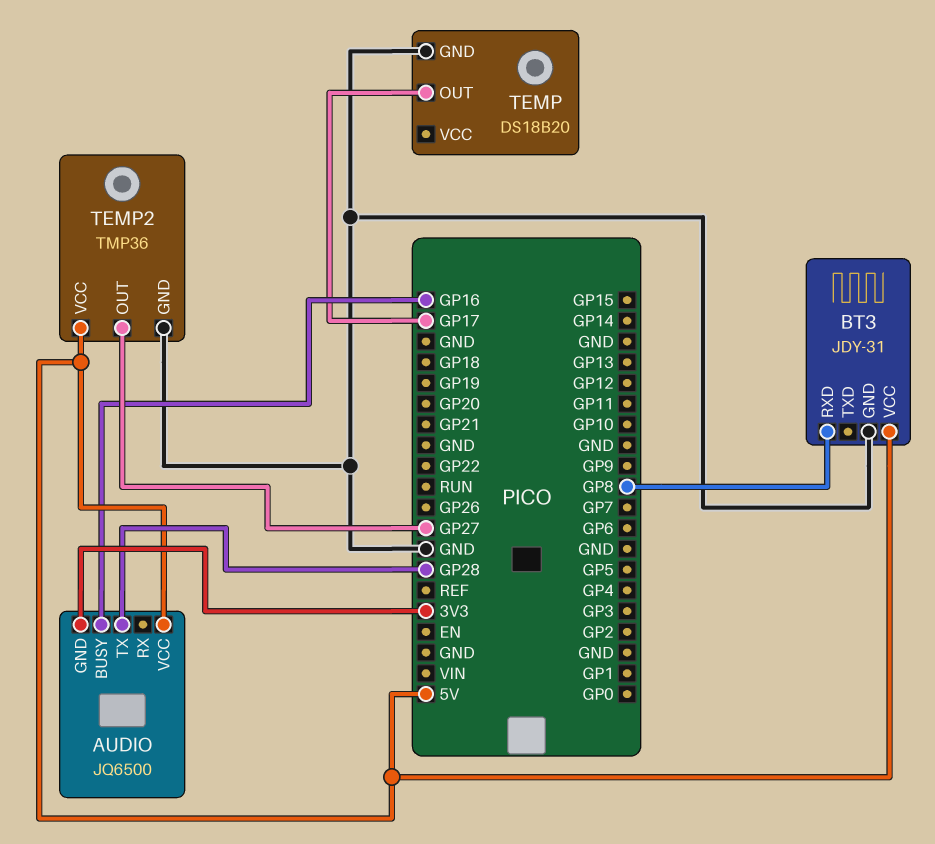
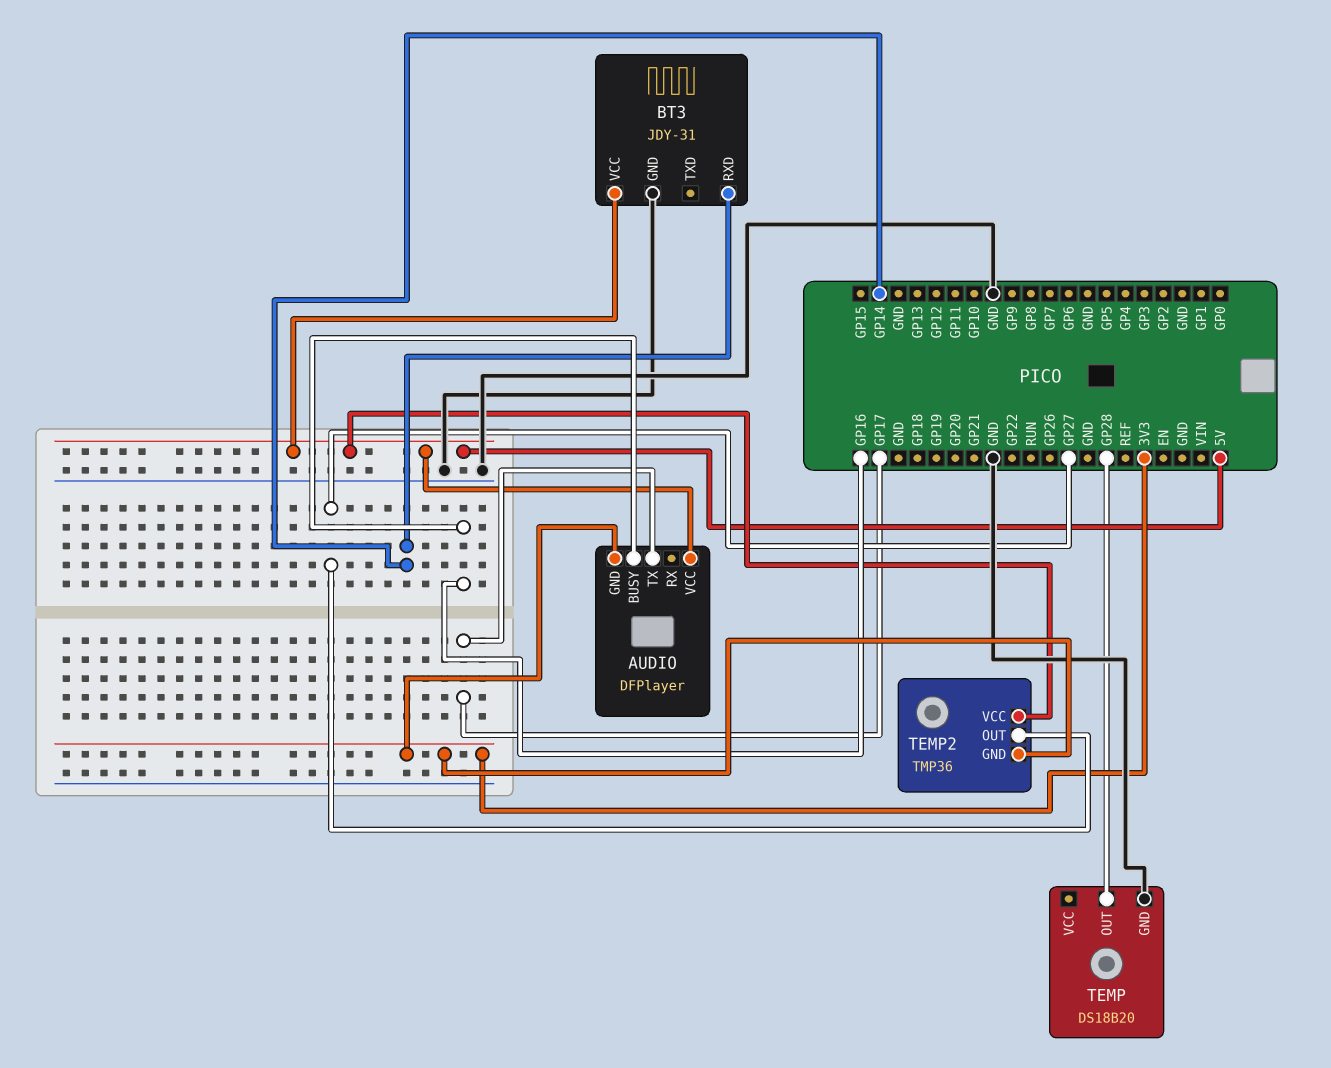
AUDIO: JQ6500 -> DFPlayer
AUDIO pin TX: GP28 -> GP17
BT3 pin RXD: GP8 -> GP14
TEMP pin OUT: GP17 -> GP28
TEMP2 pin GND: GND -> 3V3

